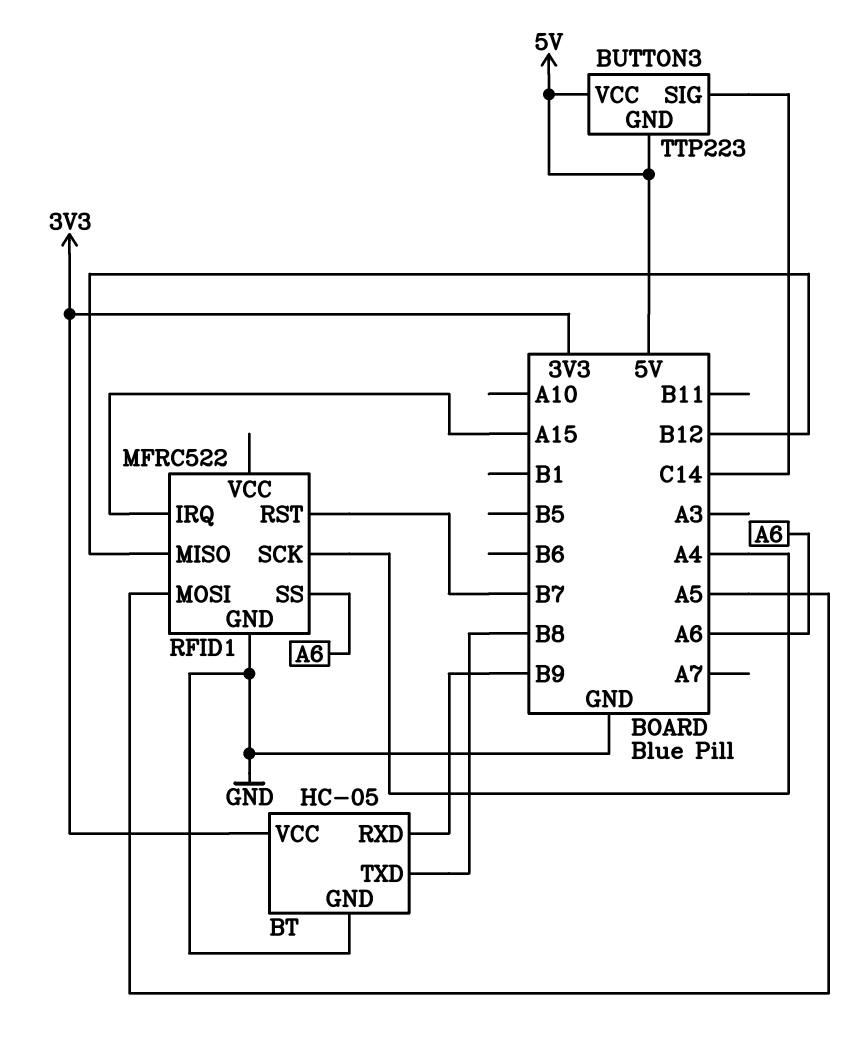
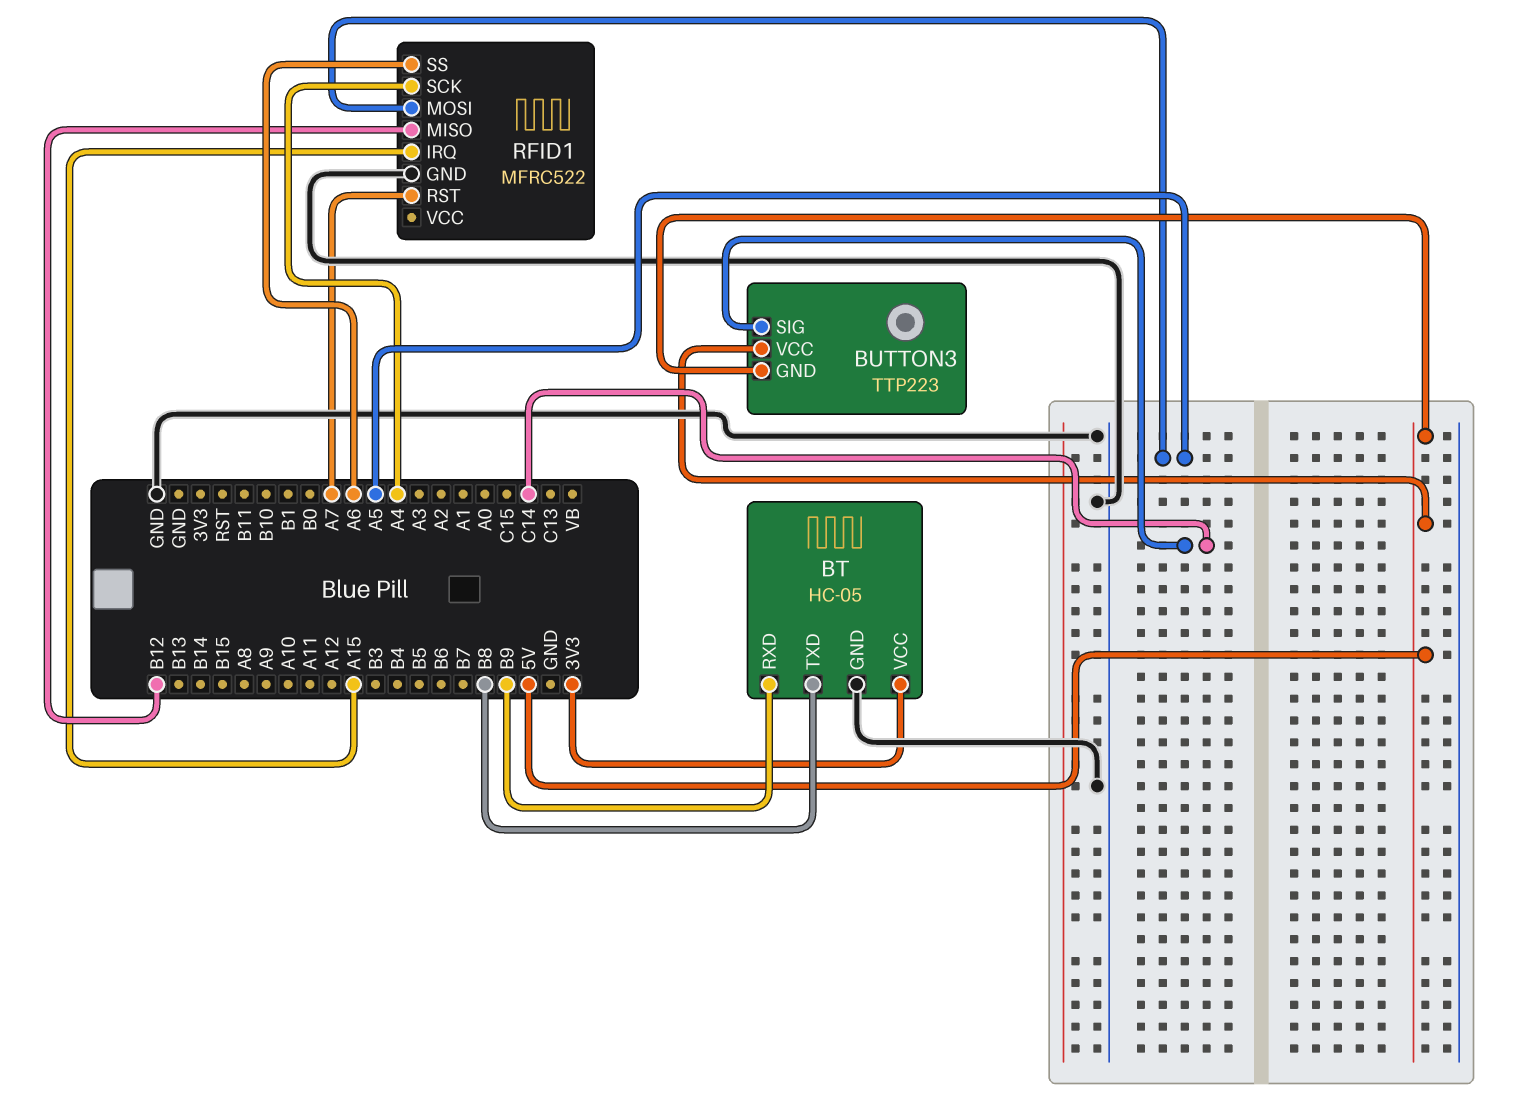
RFID1 pin RST: B7 -> A7

